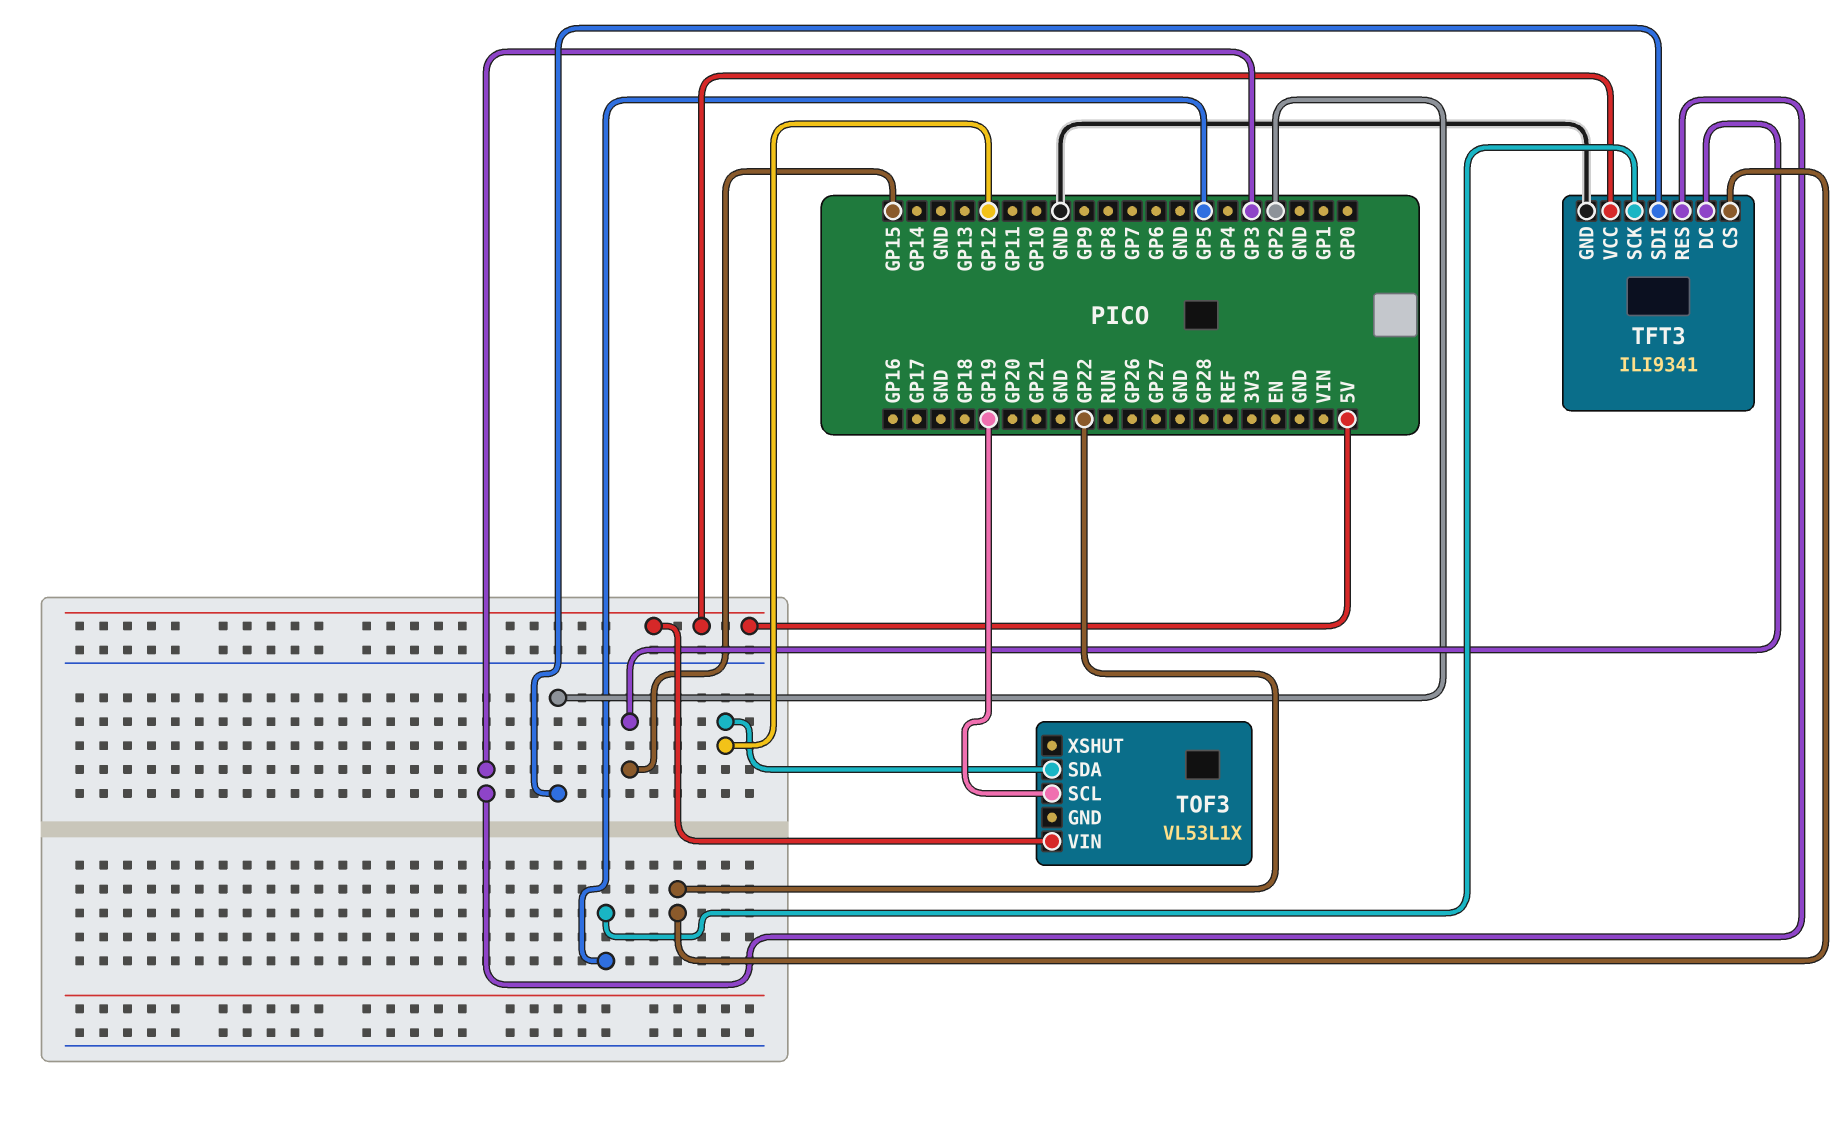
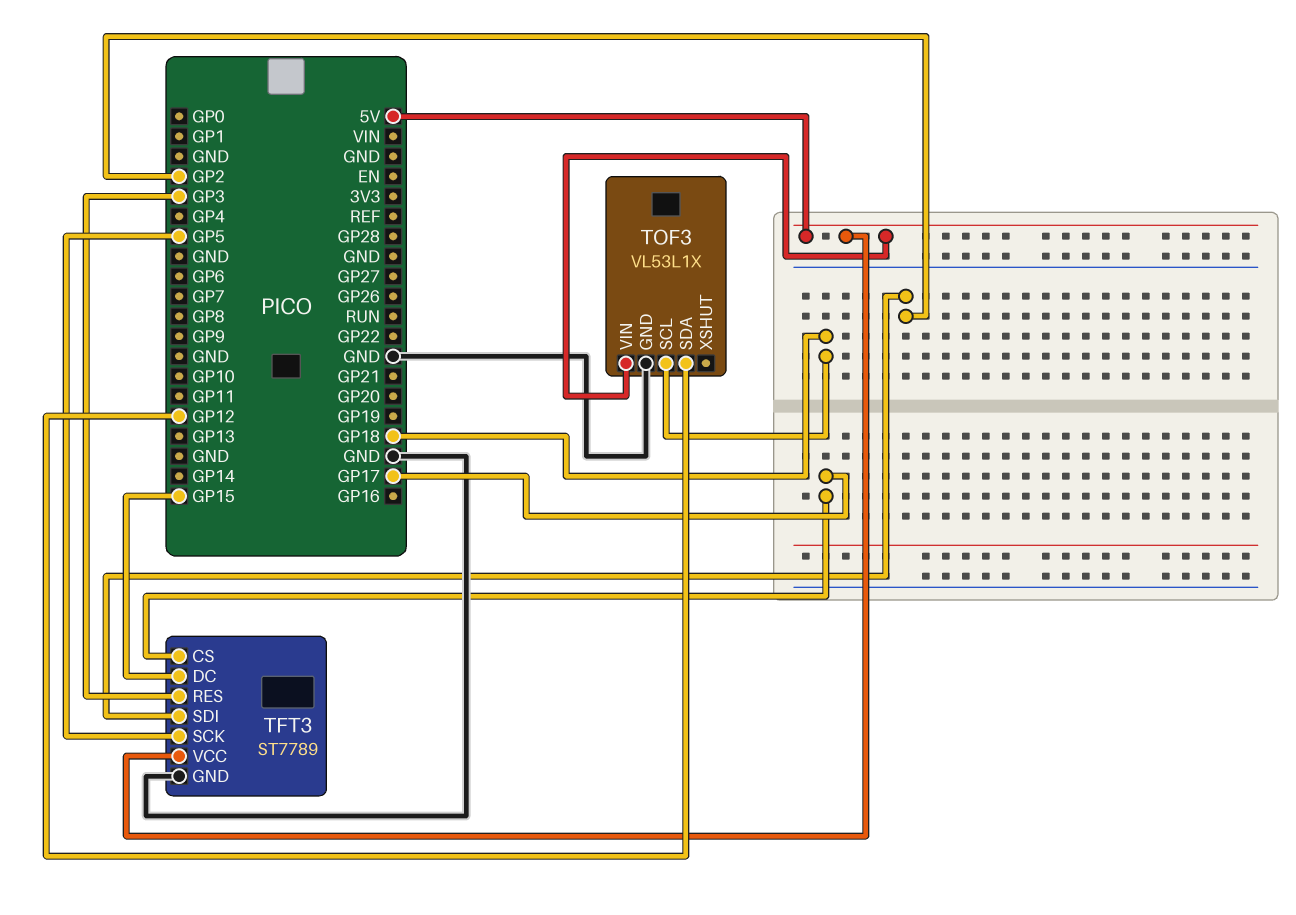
TFT3: ILI9341 -> ST7789
TFT3 pin CS: GP22 -> GP17
TOF3 pin GND: none -> GND
TOF3 pin SCL: GP19 -> GP18

